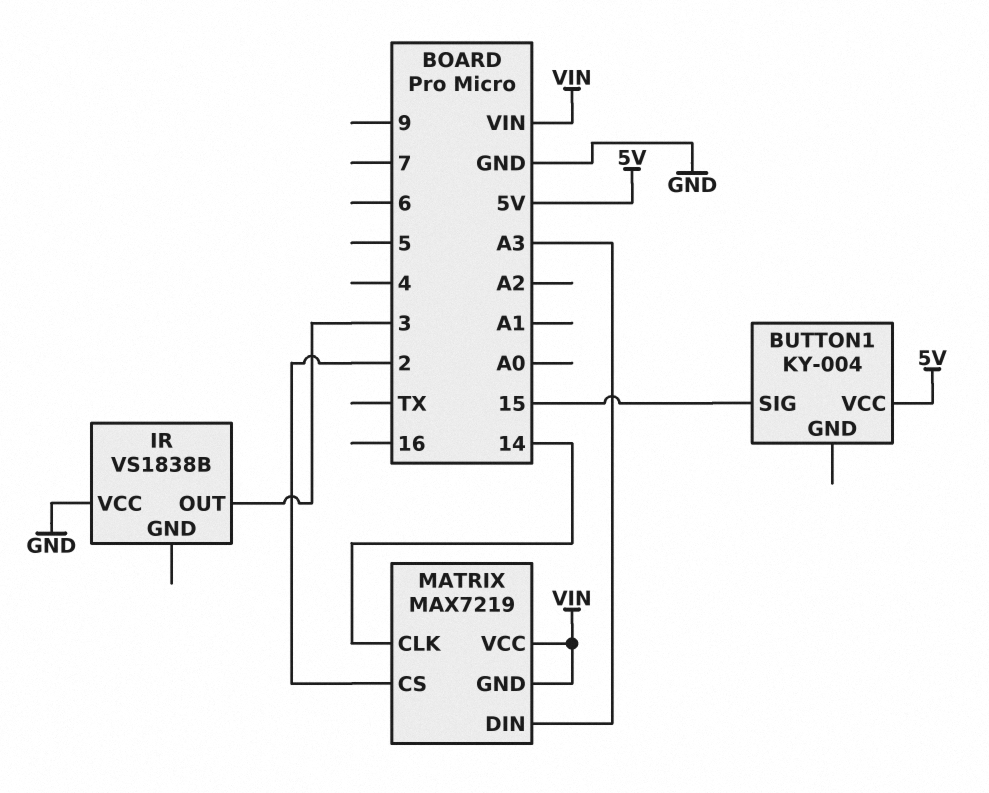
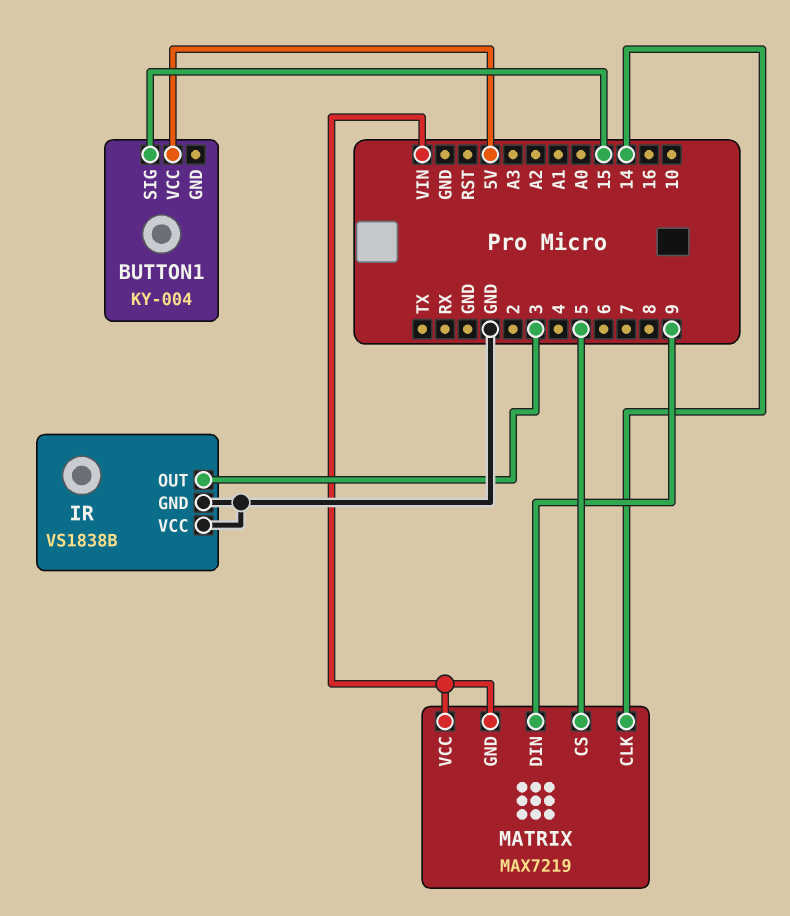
IR pin GND: none -> GND
MATRIX pin CS: 2 -> 5
MATRIX pin DIN: A3 -> 9

